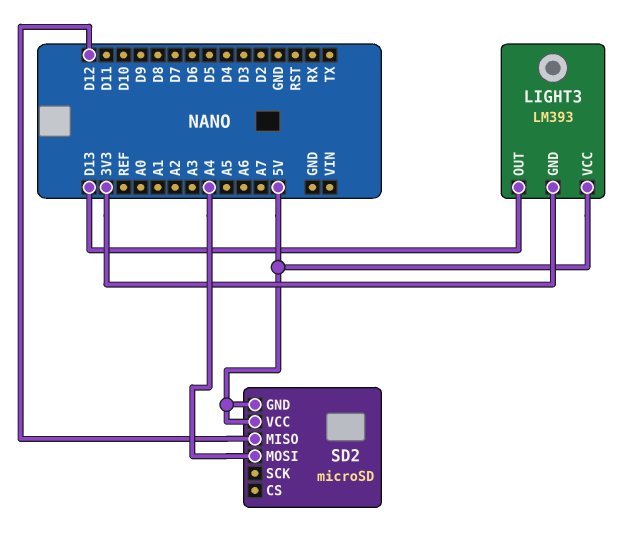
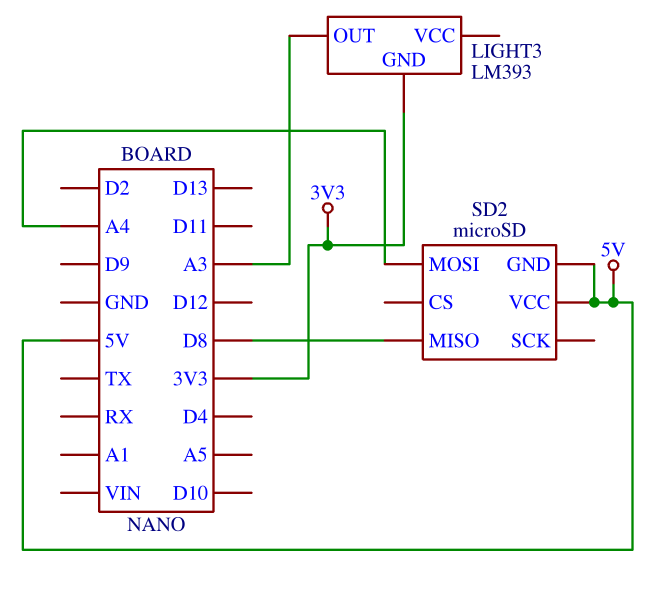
LIGHT3 pin OUT: D13 -> A3
LIGHT3 pin VCC: 5V -> none
SD2 pin MISO: D12 -> D8

